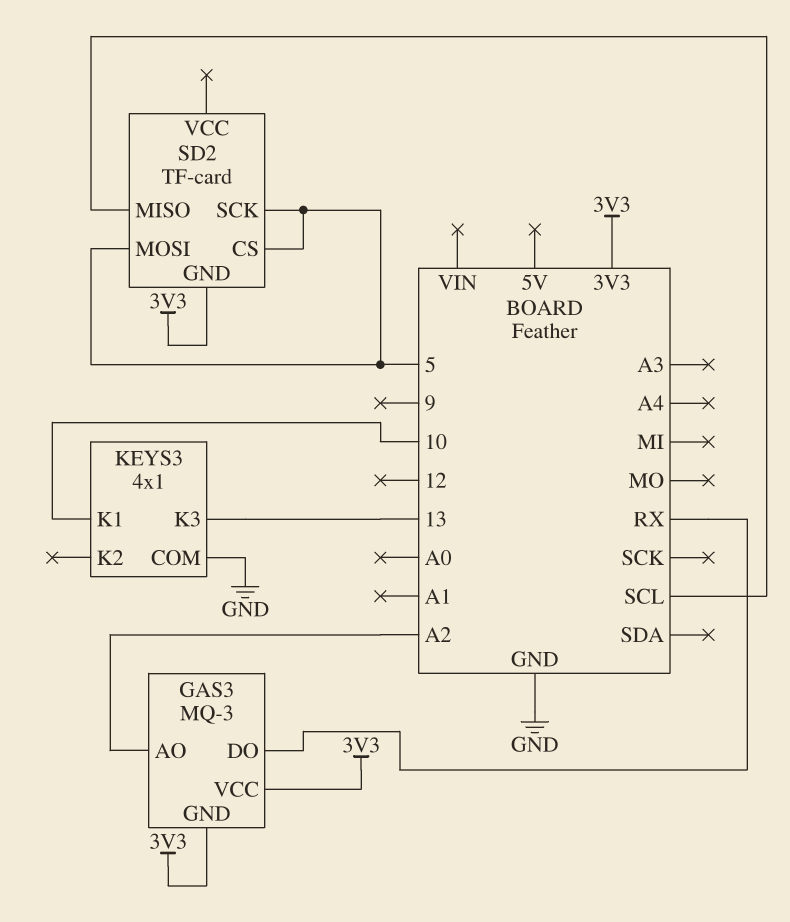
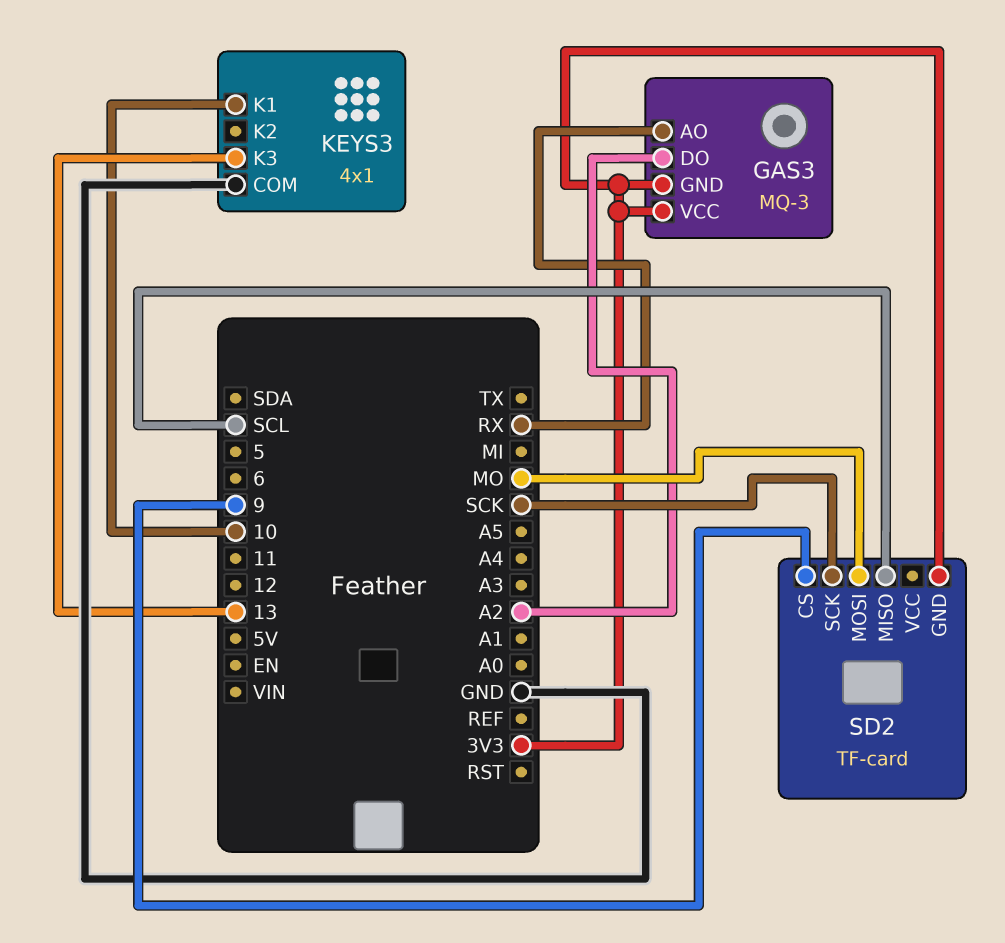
GAS3 pin AO: A2 -> RX
GAS3 pin DO: RX -> A2
SD2 pin CS: 5 -> 9
SD2 pin MOSI: 5 -> MO
SD2 pin SCK: 5 -> SCK

